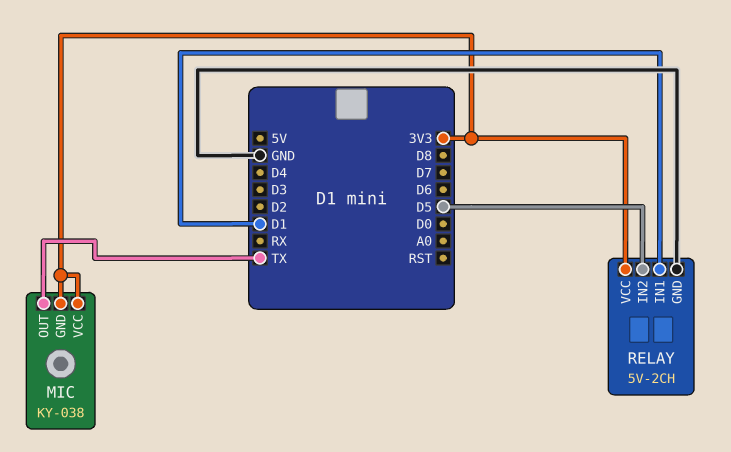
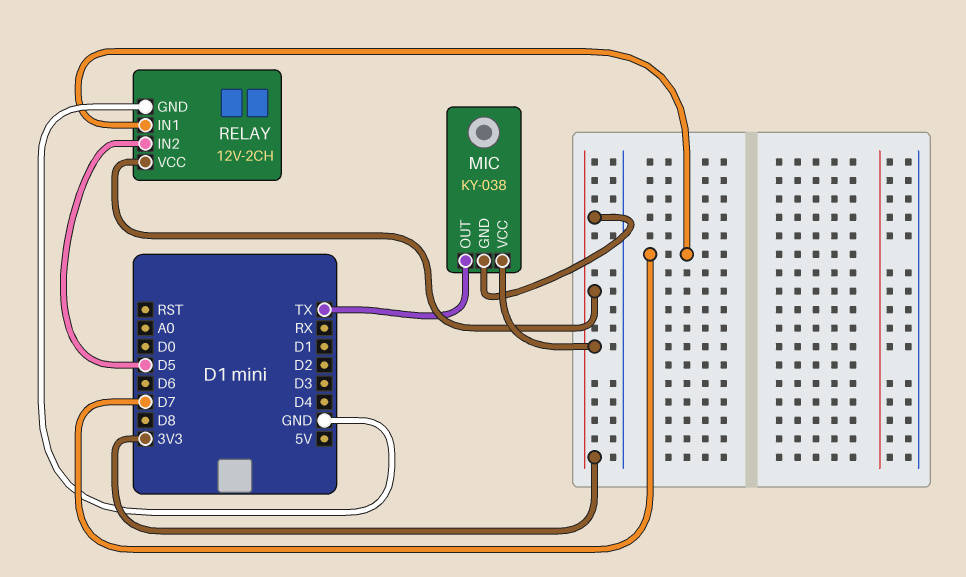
RELAY: 5V-2CH -> 12V-2CH
RELAY pin IN1: D1 -> D7

